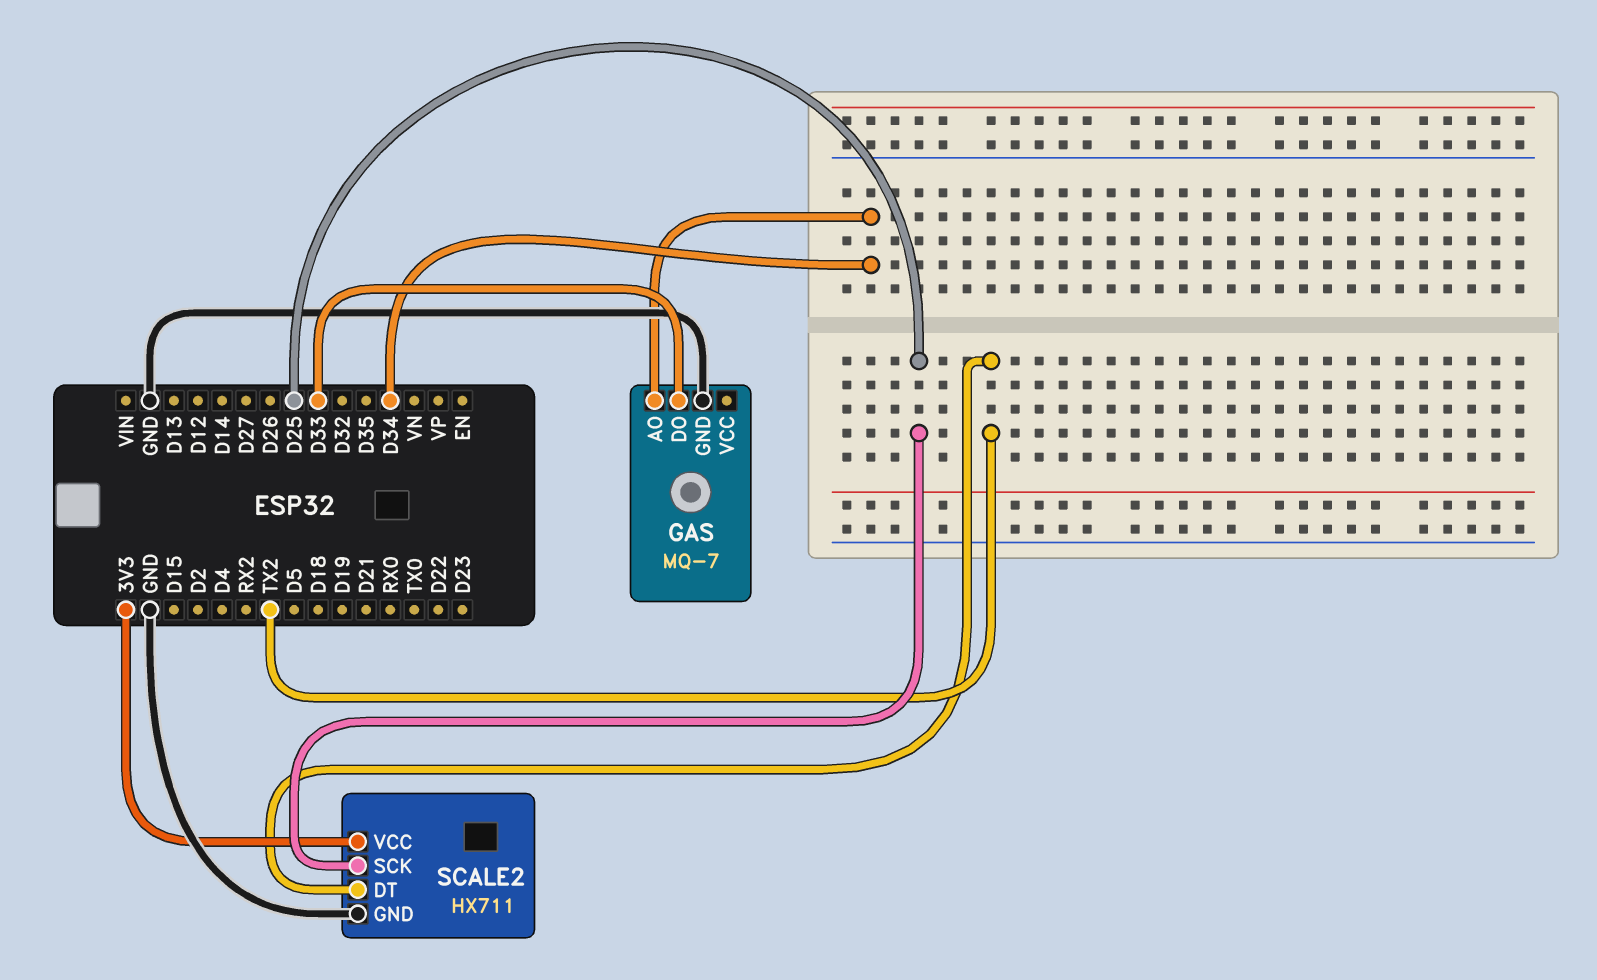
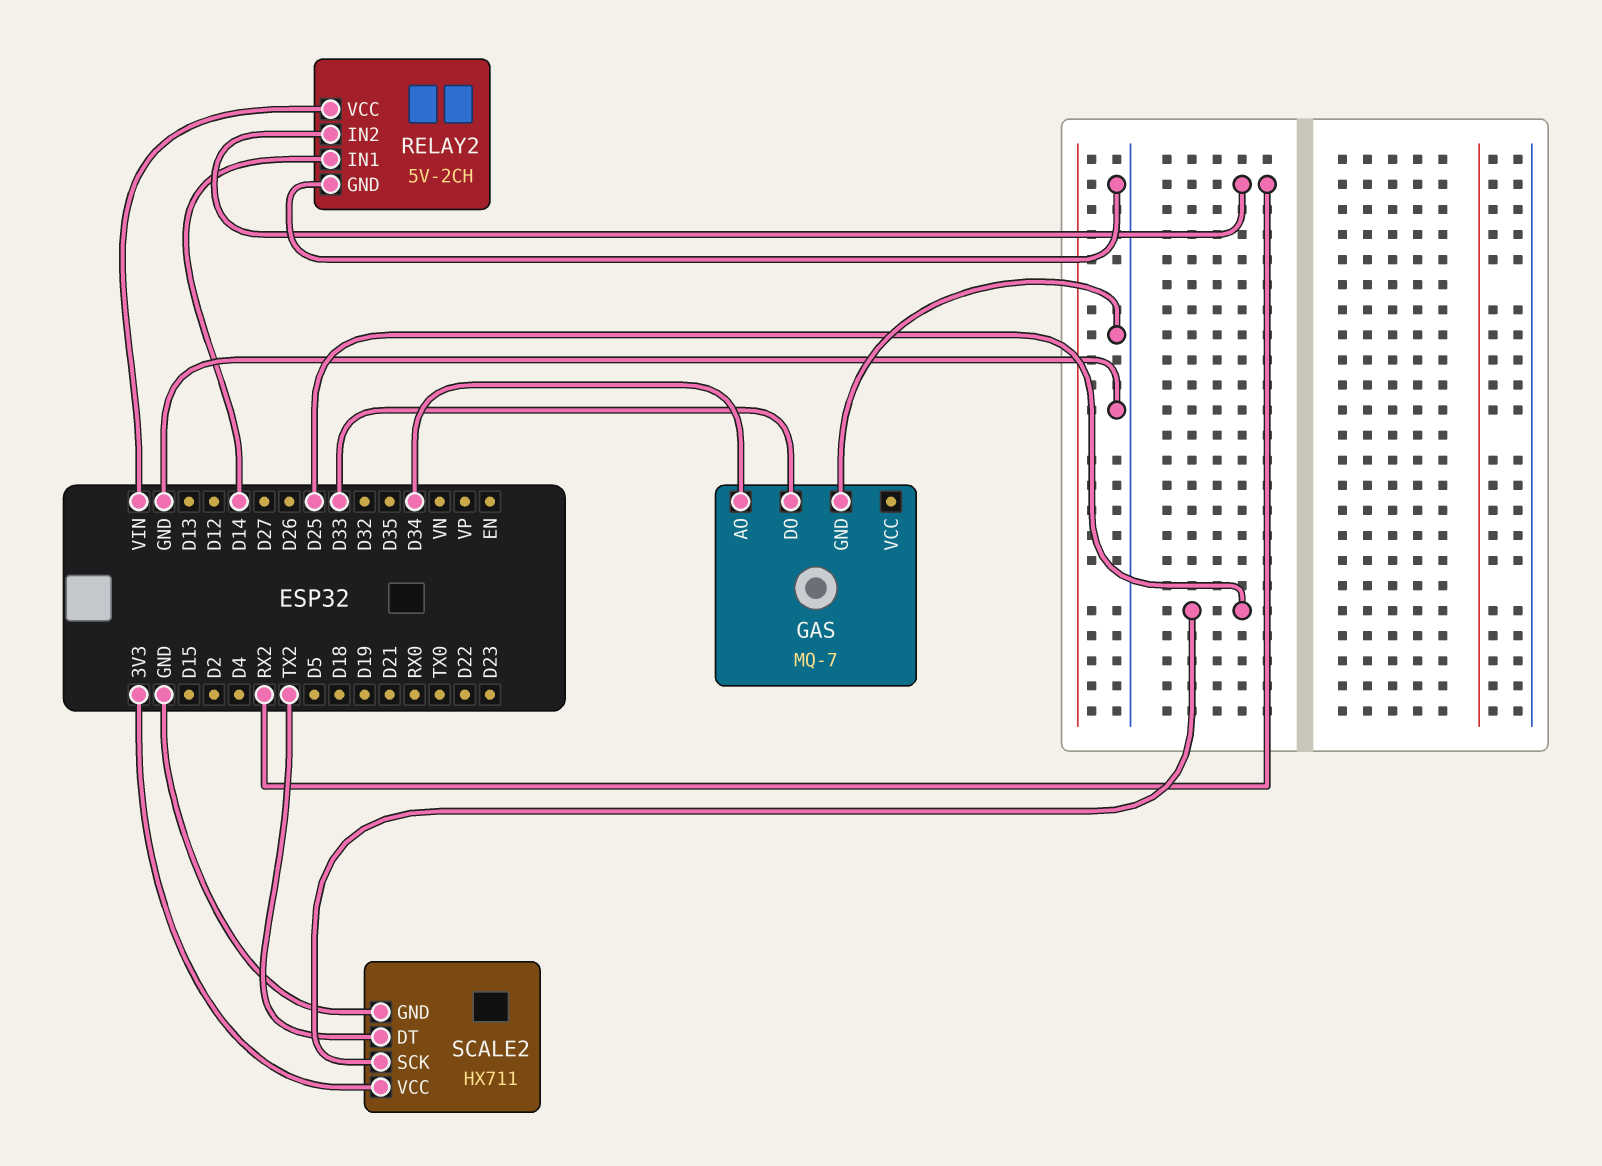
RELAY2: none -> 5V-2CH
RELAY2 pin GND: none -> GND
RELAY2 pin IN1: none -> D14
RELAY2 pin IN2: none -> RX2
RELAY2 pin VCC: none -> VIN

